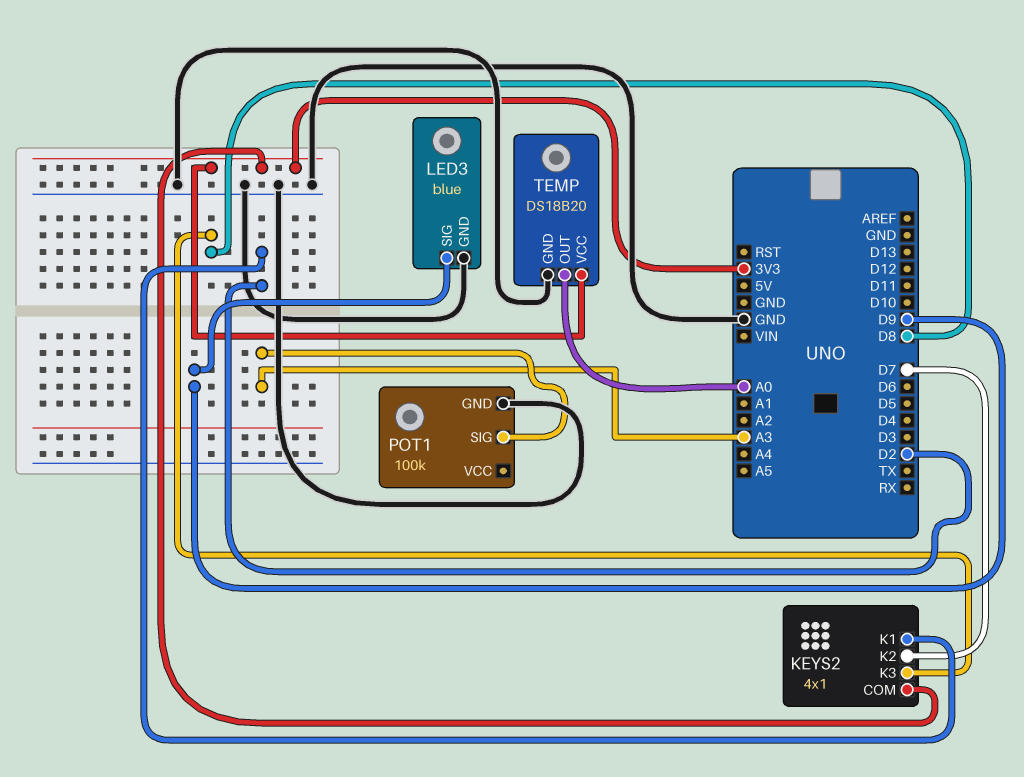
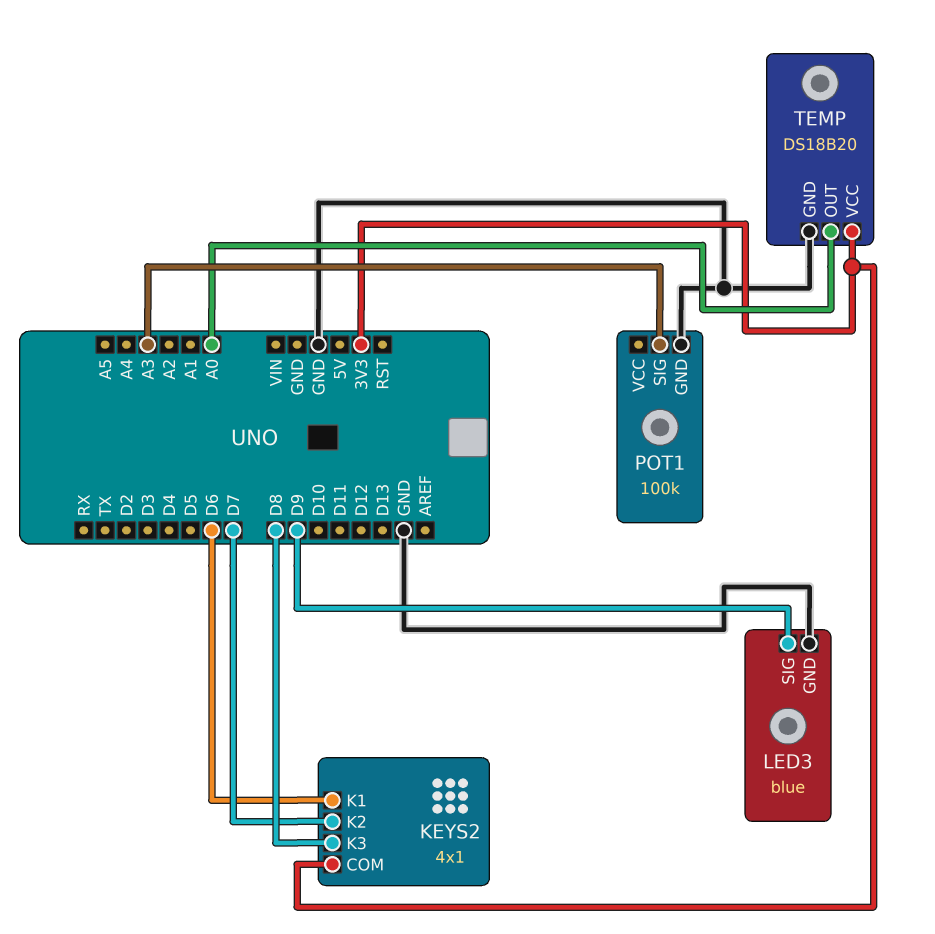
KEYS2 pin K1: D2 -> D6

